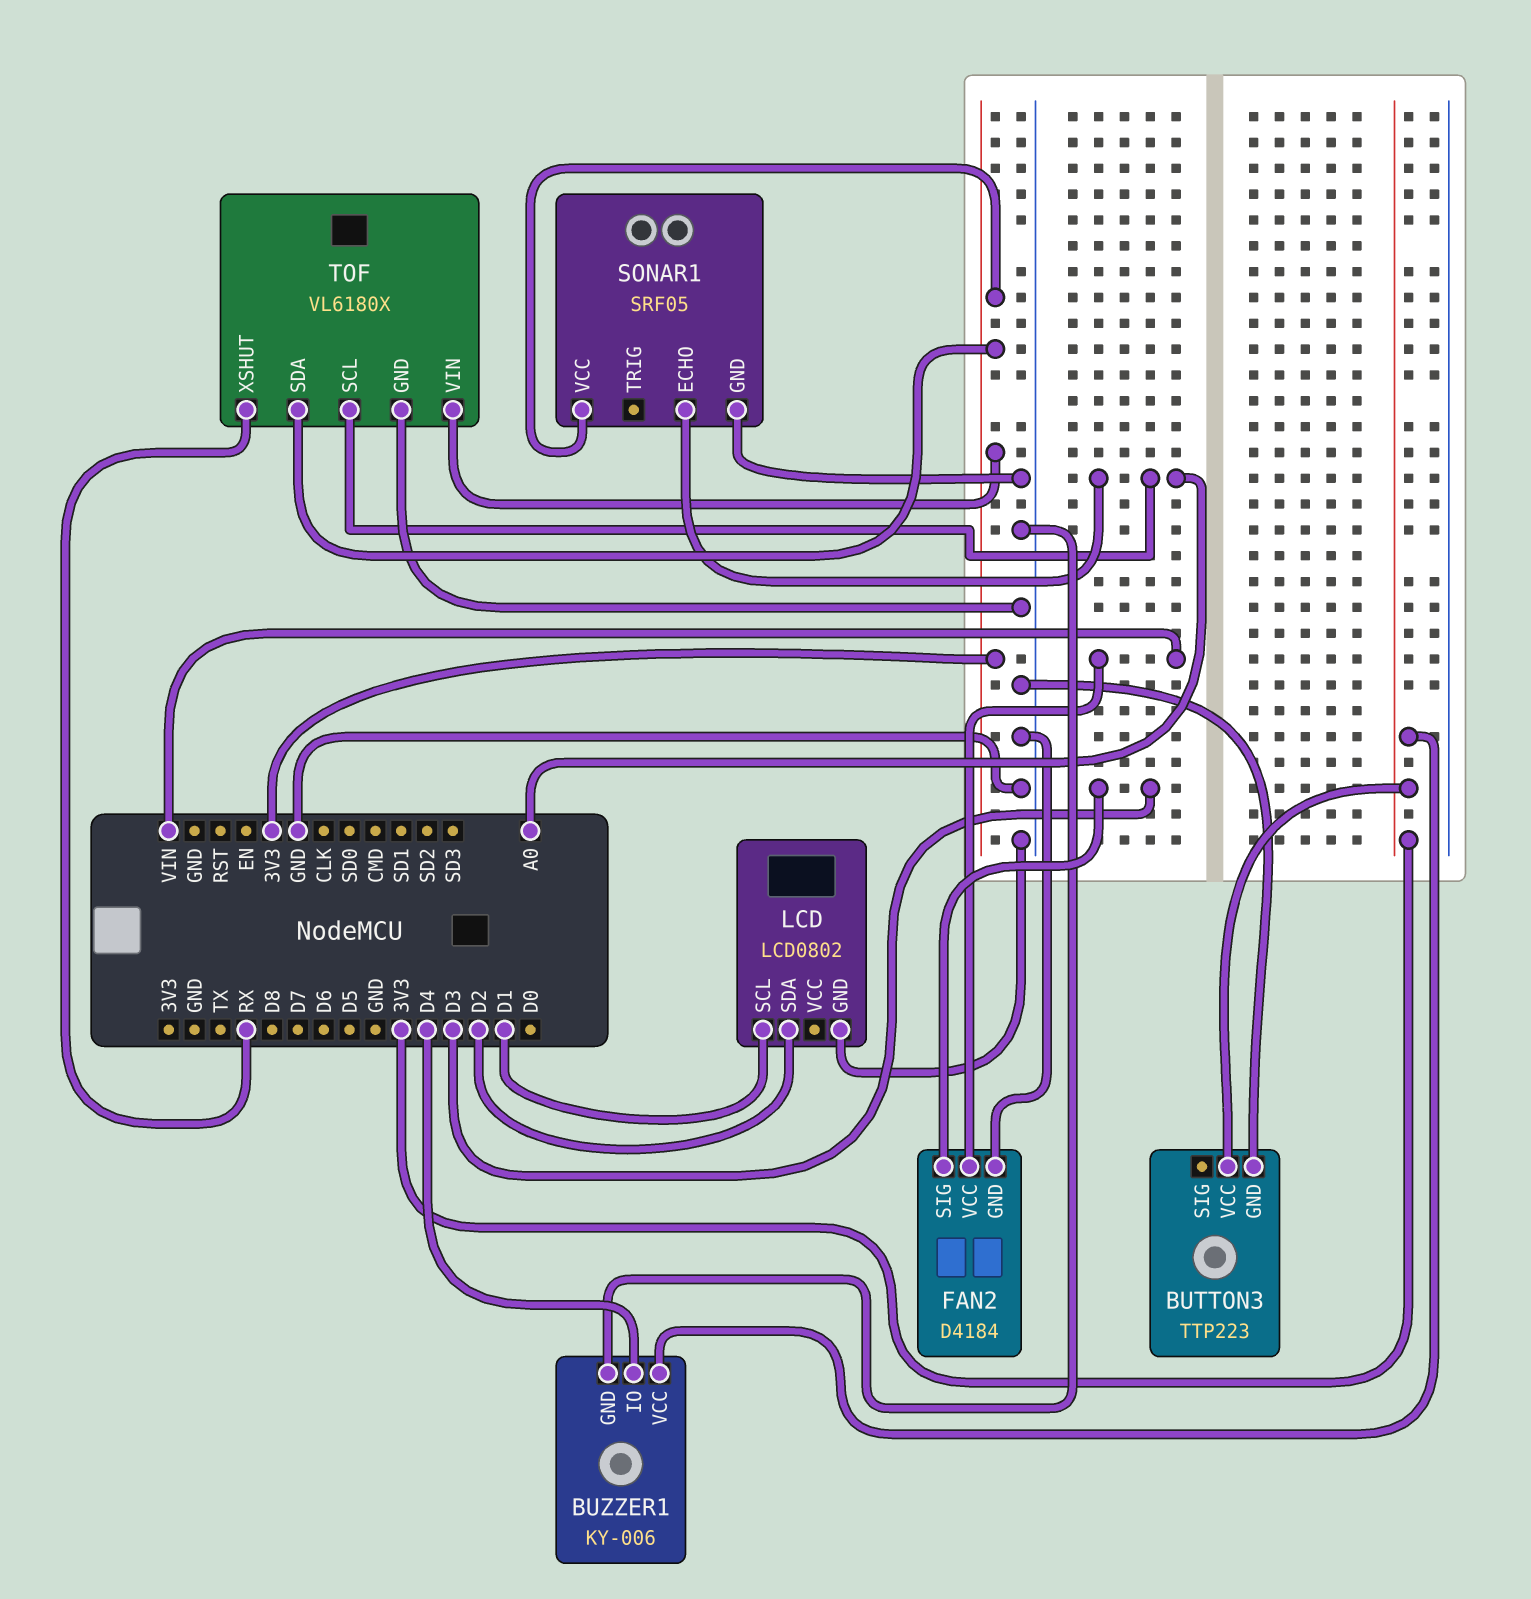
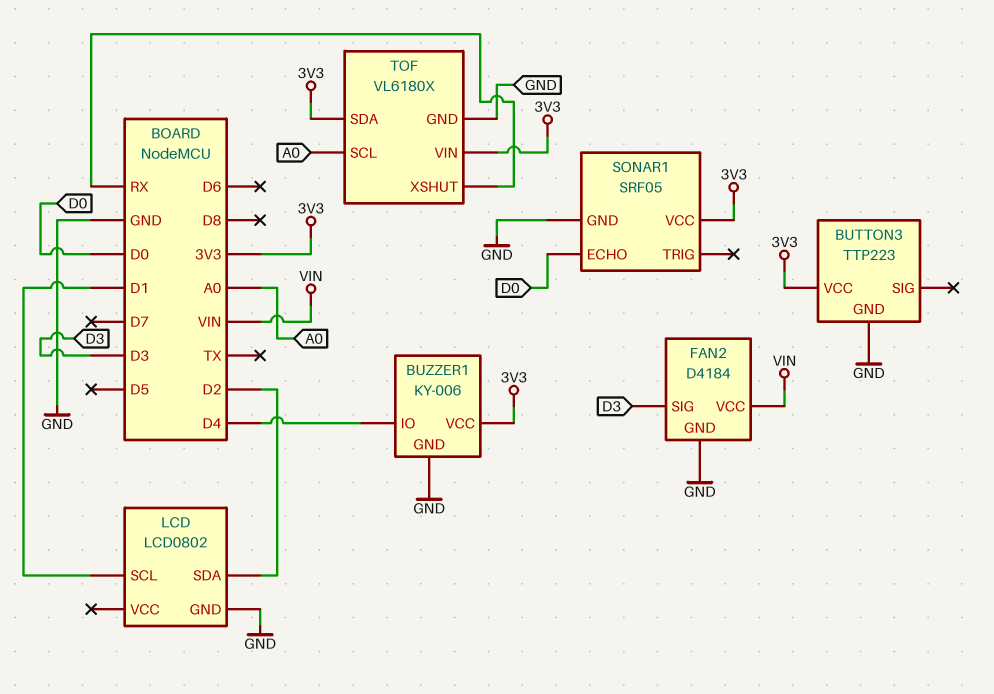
SONAR1 pin ECHO: A0 -> D0

